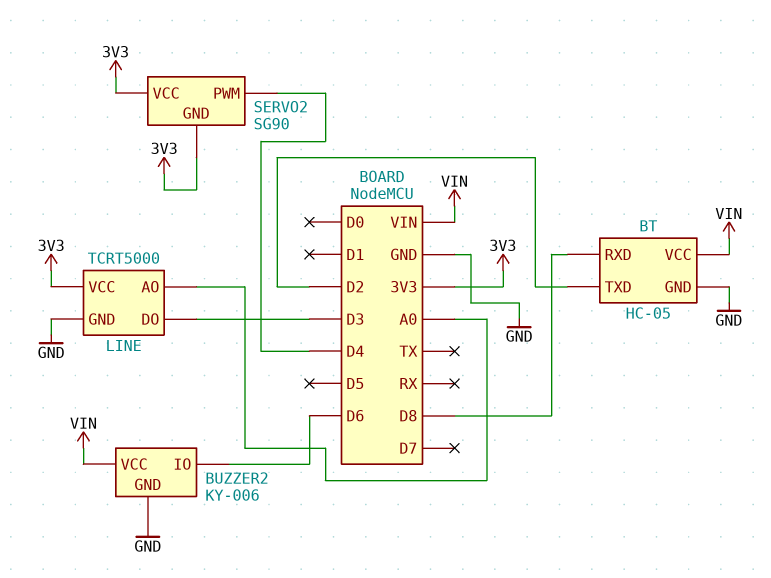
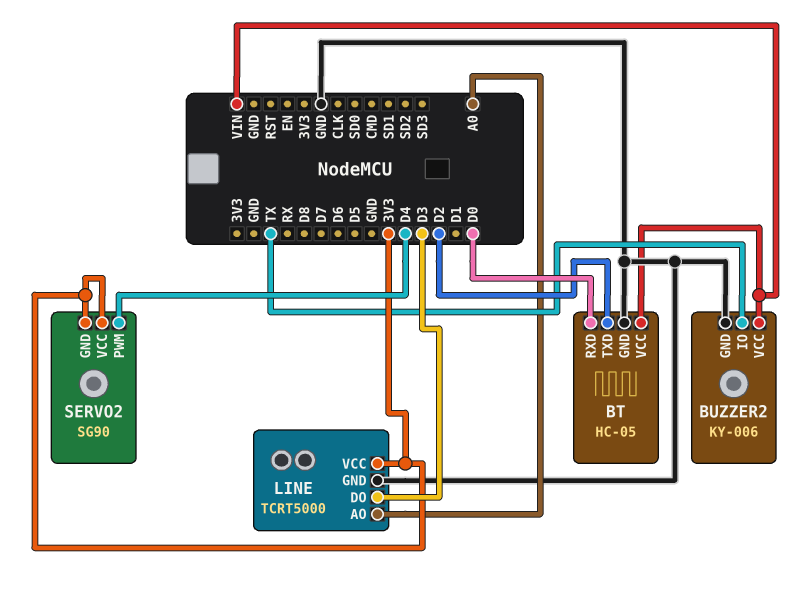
BT pin RXD: D8 -> D0
BUZZER2 pin IO: D6 -> TX

